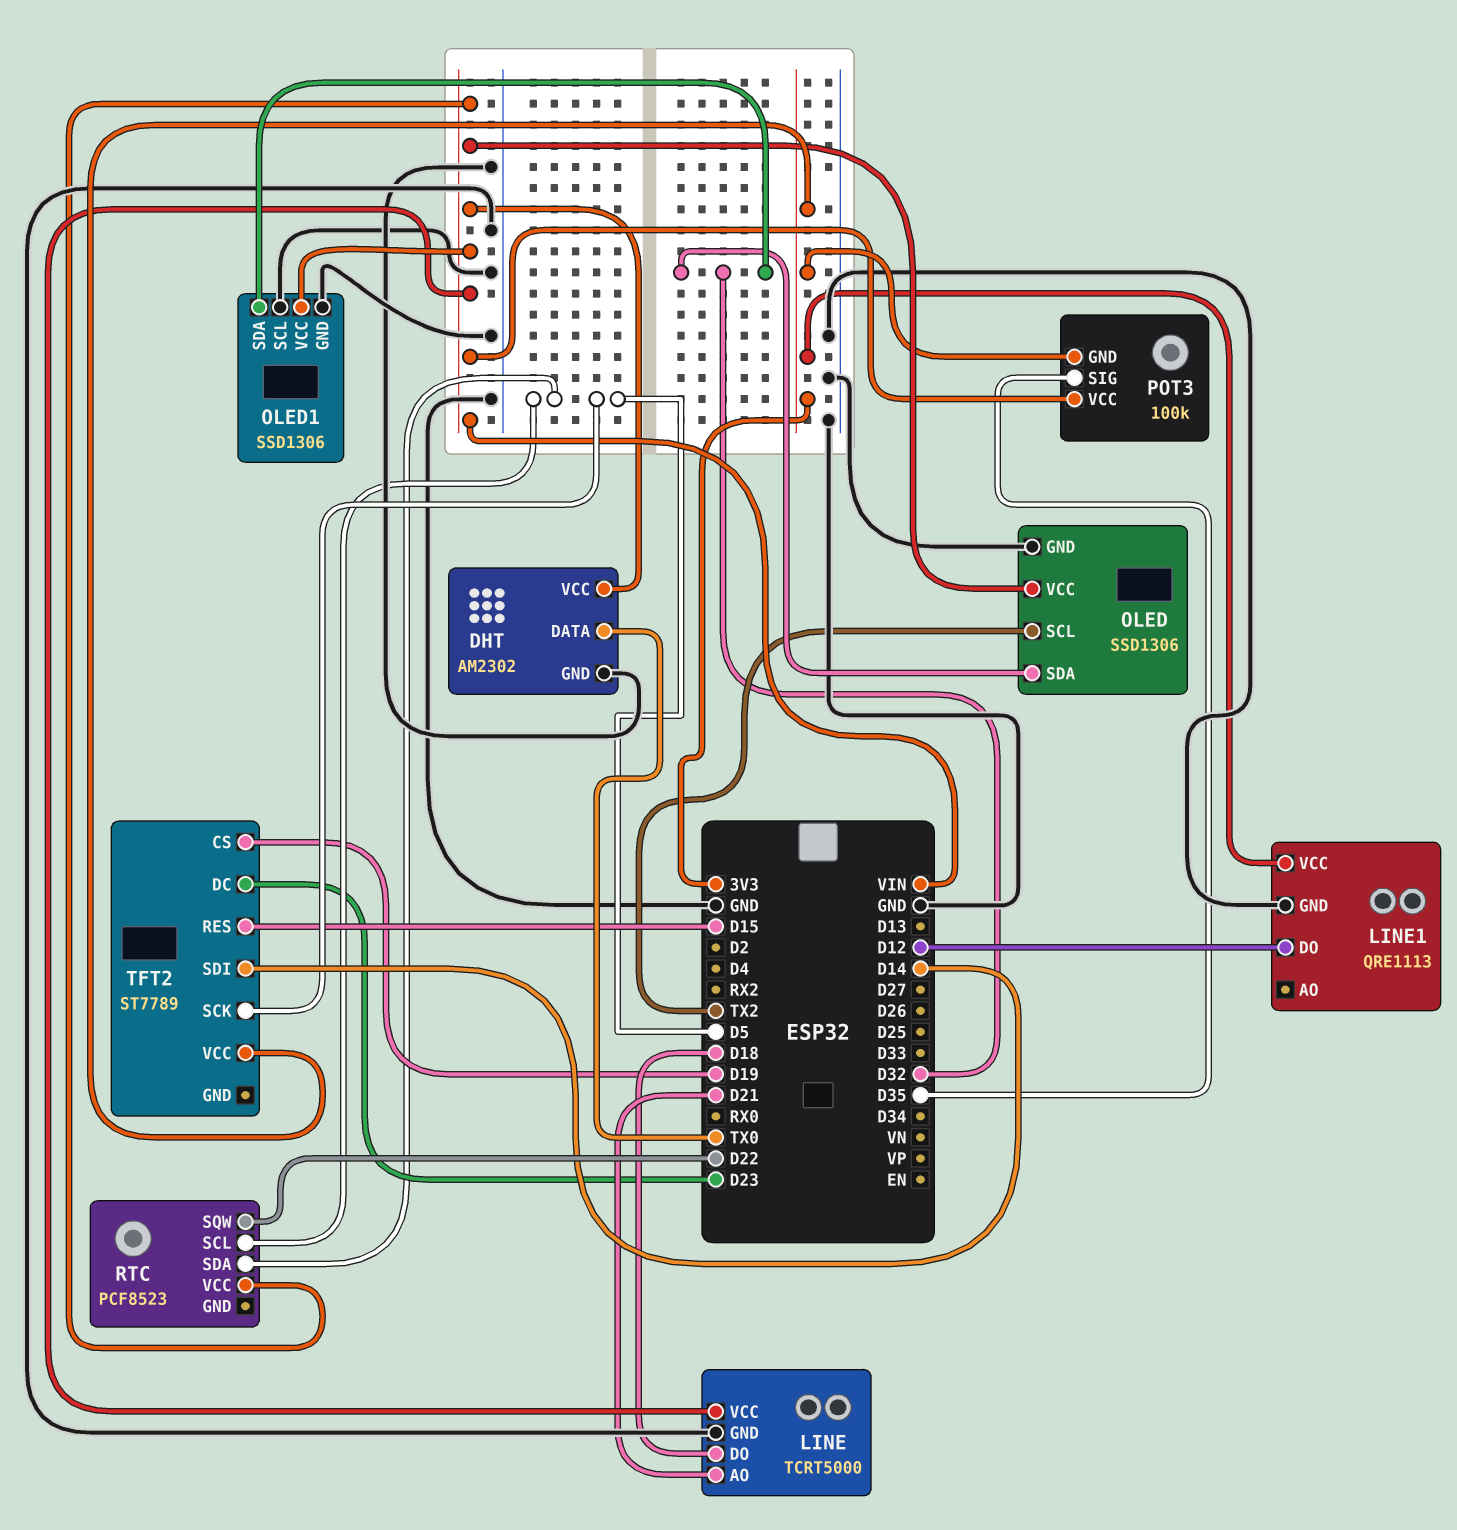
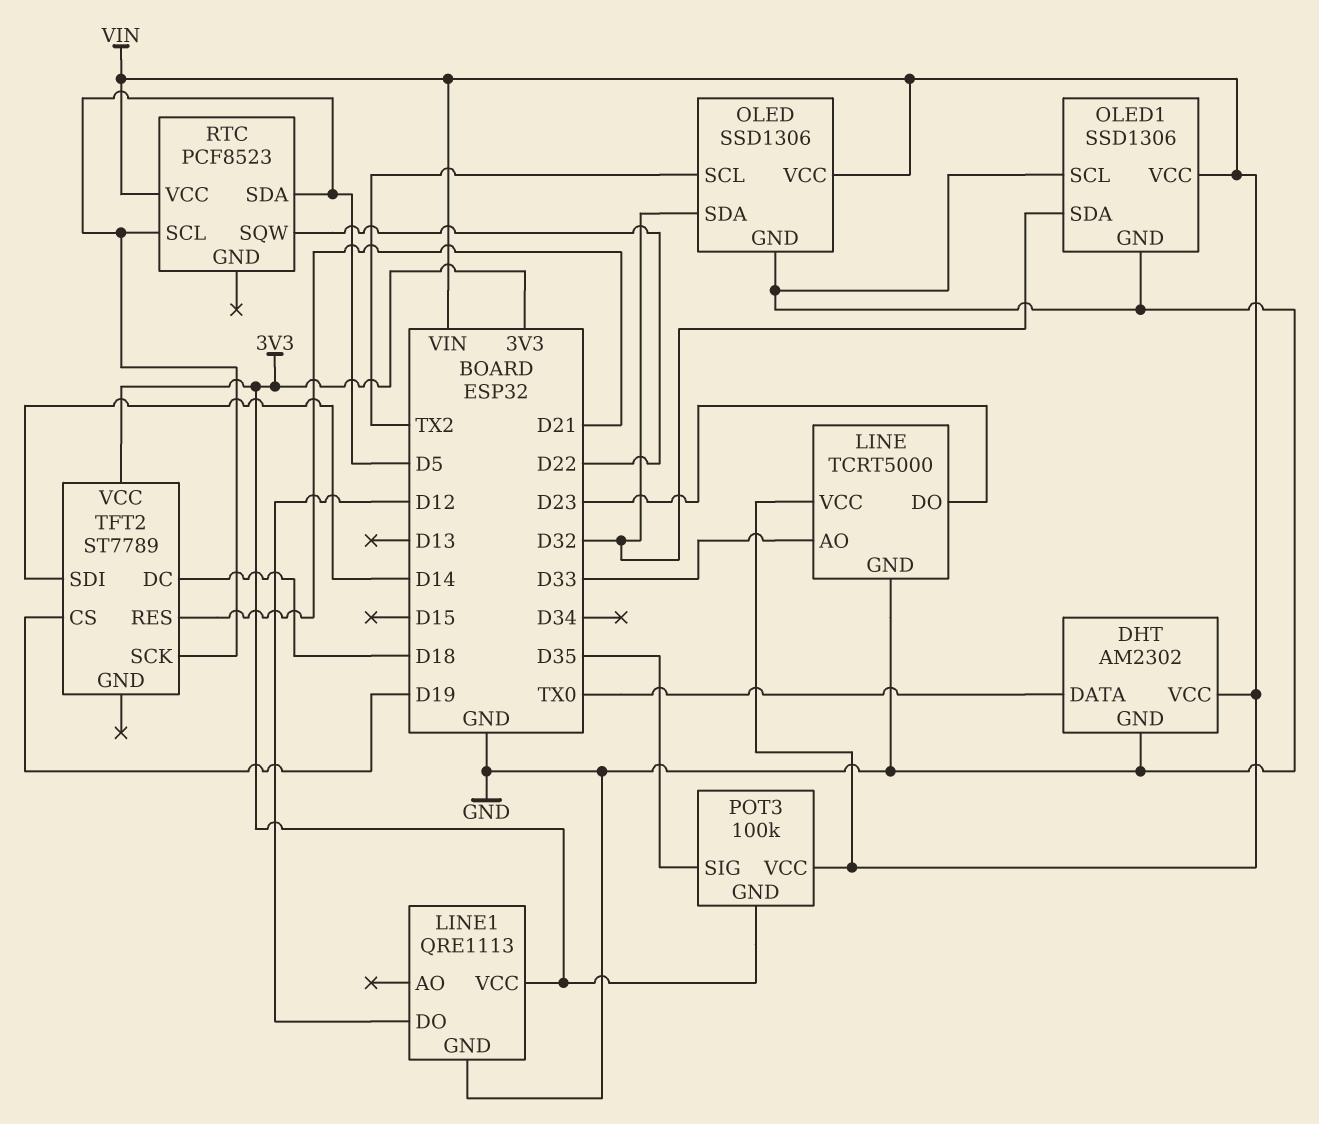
LINE pin AO: D21 -> D33
LINE pin DO: D18 -> D23
TFT2 pin DC: D23 -> D18
TFT2 pin RES: D15 -> D21

